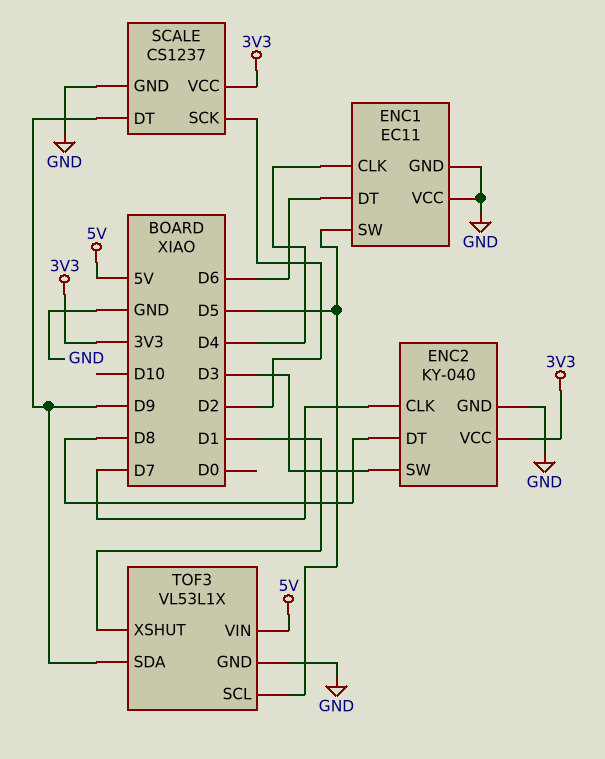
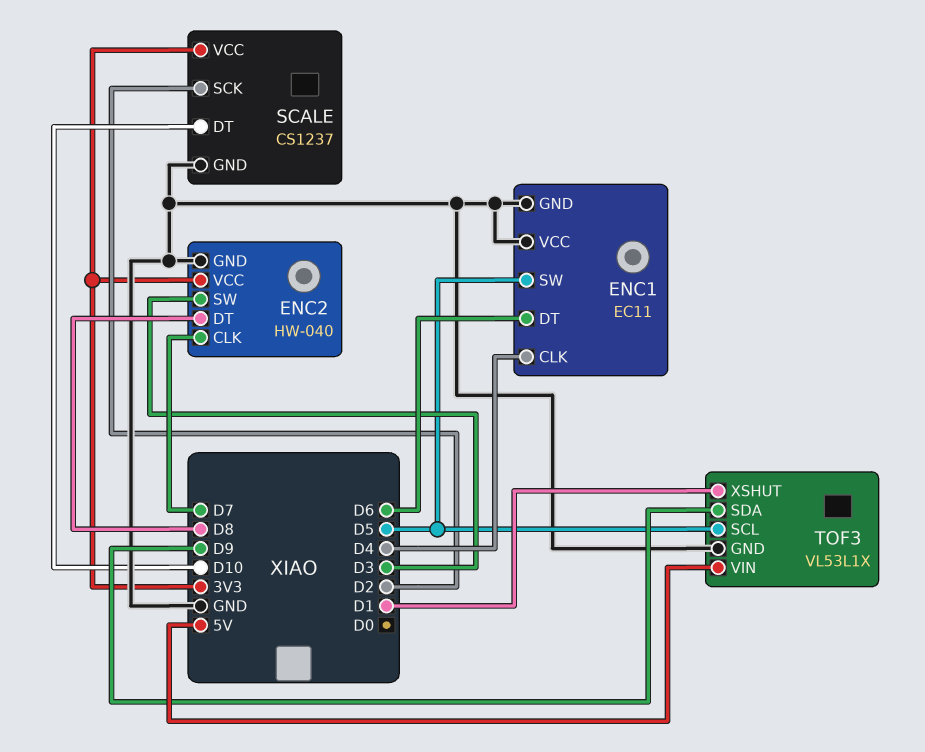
ENC2: KY-040 -> HW-040
SCALE pin DT: D9 -> D10

